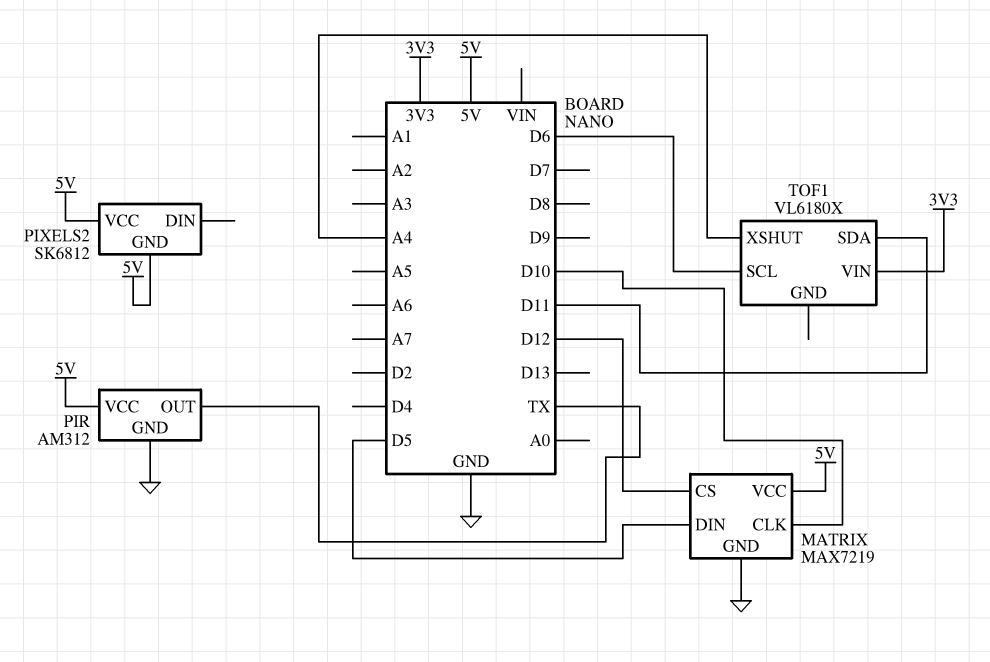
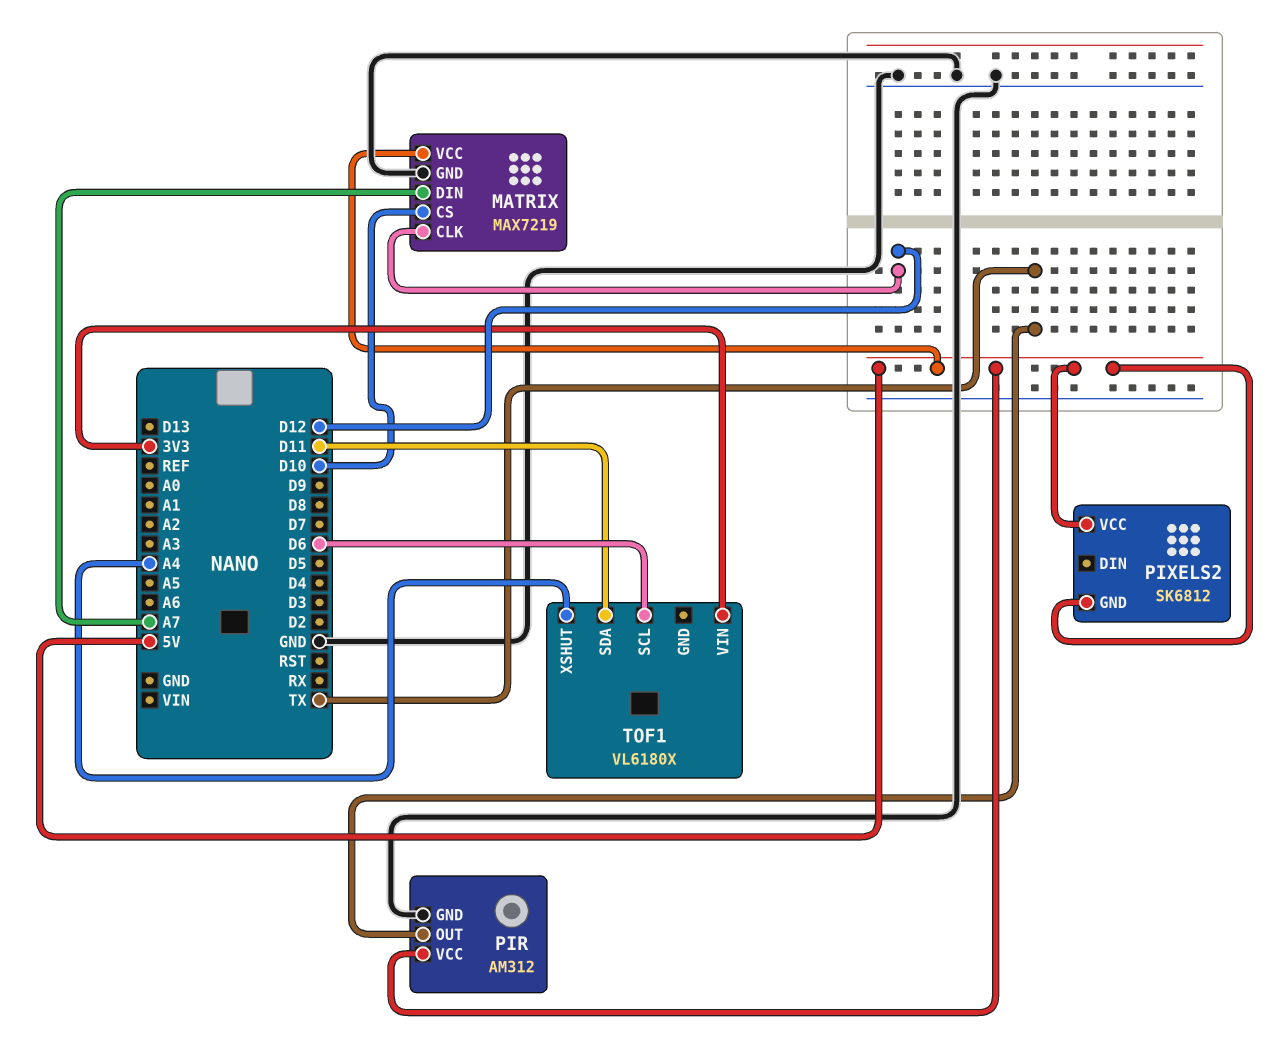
MATRIX pin CLK: D10 -> D12
MATRIX pin CS: D12 -> D10
MATRIX pin DIN: D5 -> A7

